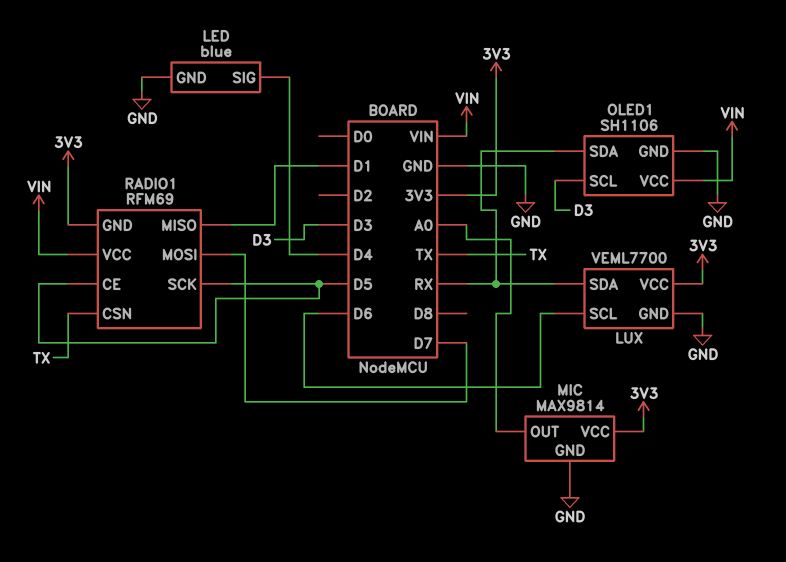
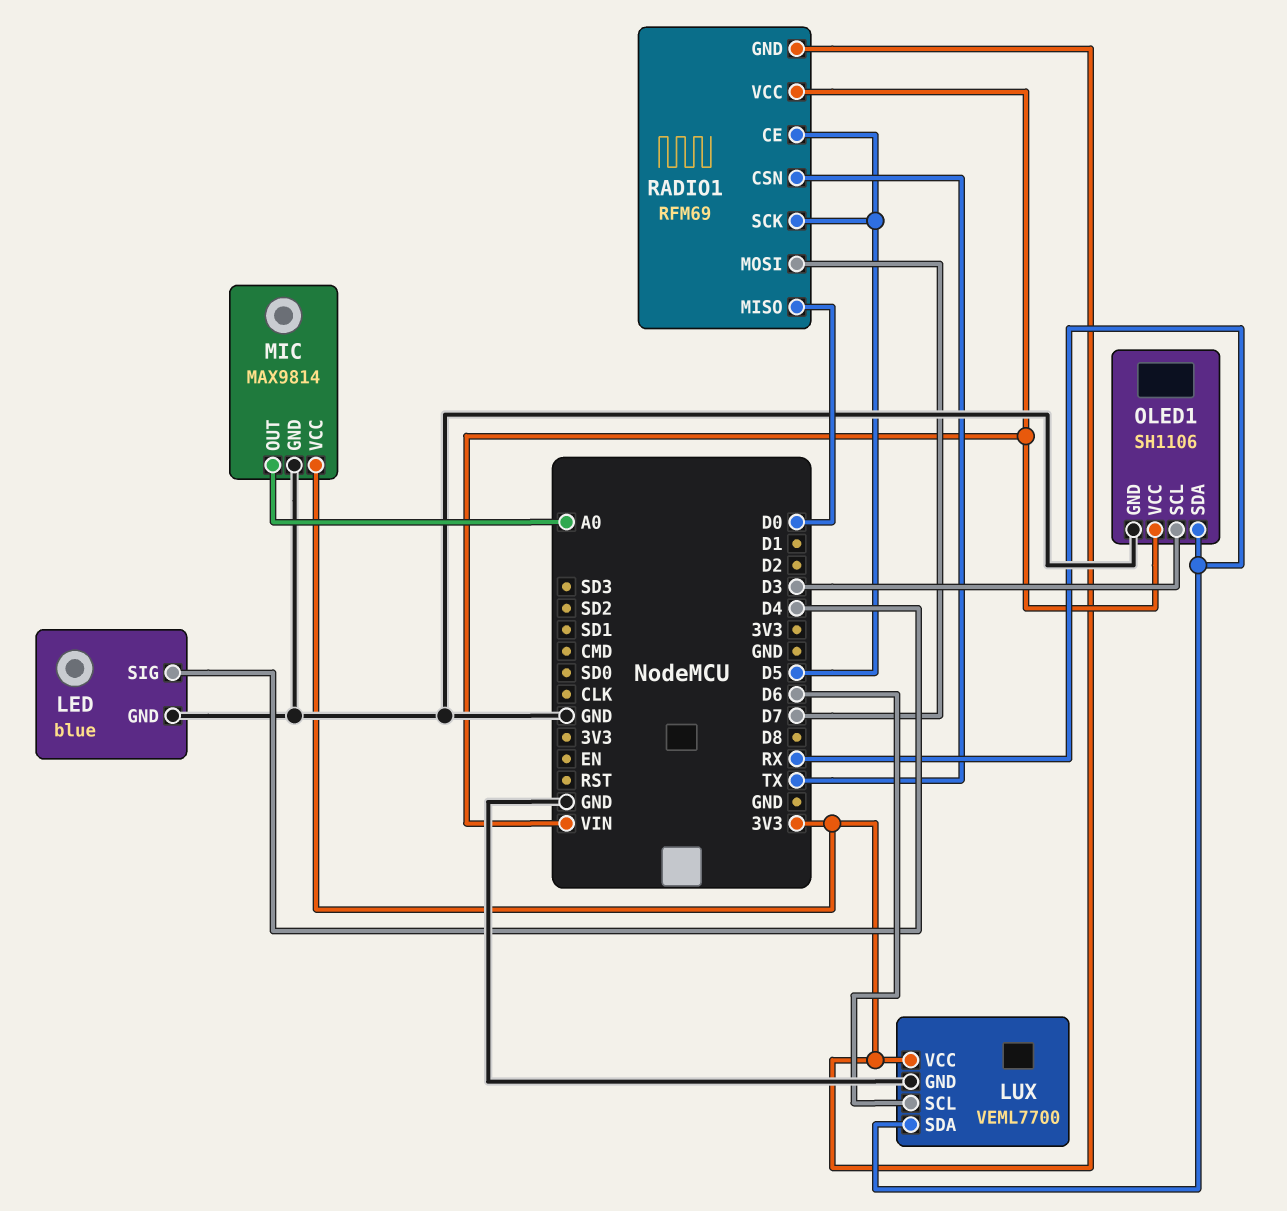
RADIO1 pin MISO: D1 -> D0

